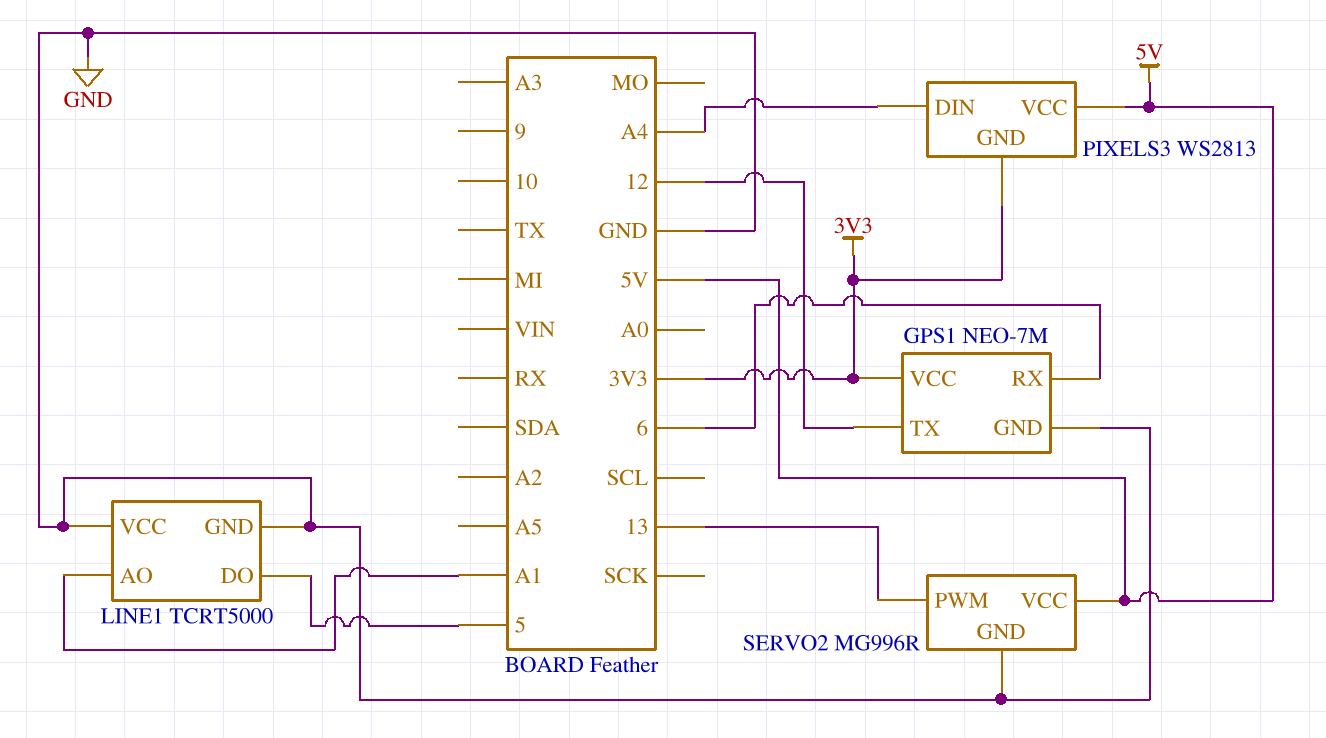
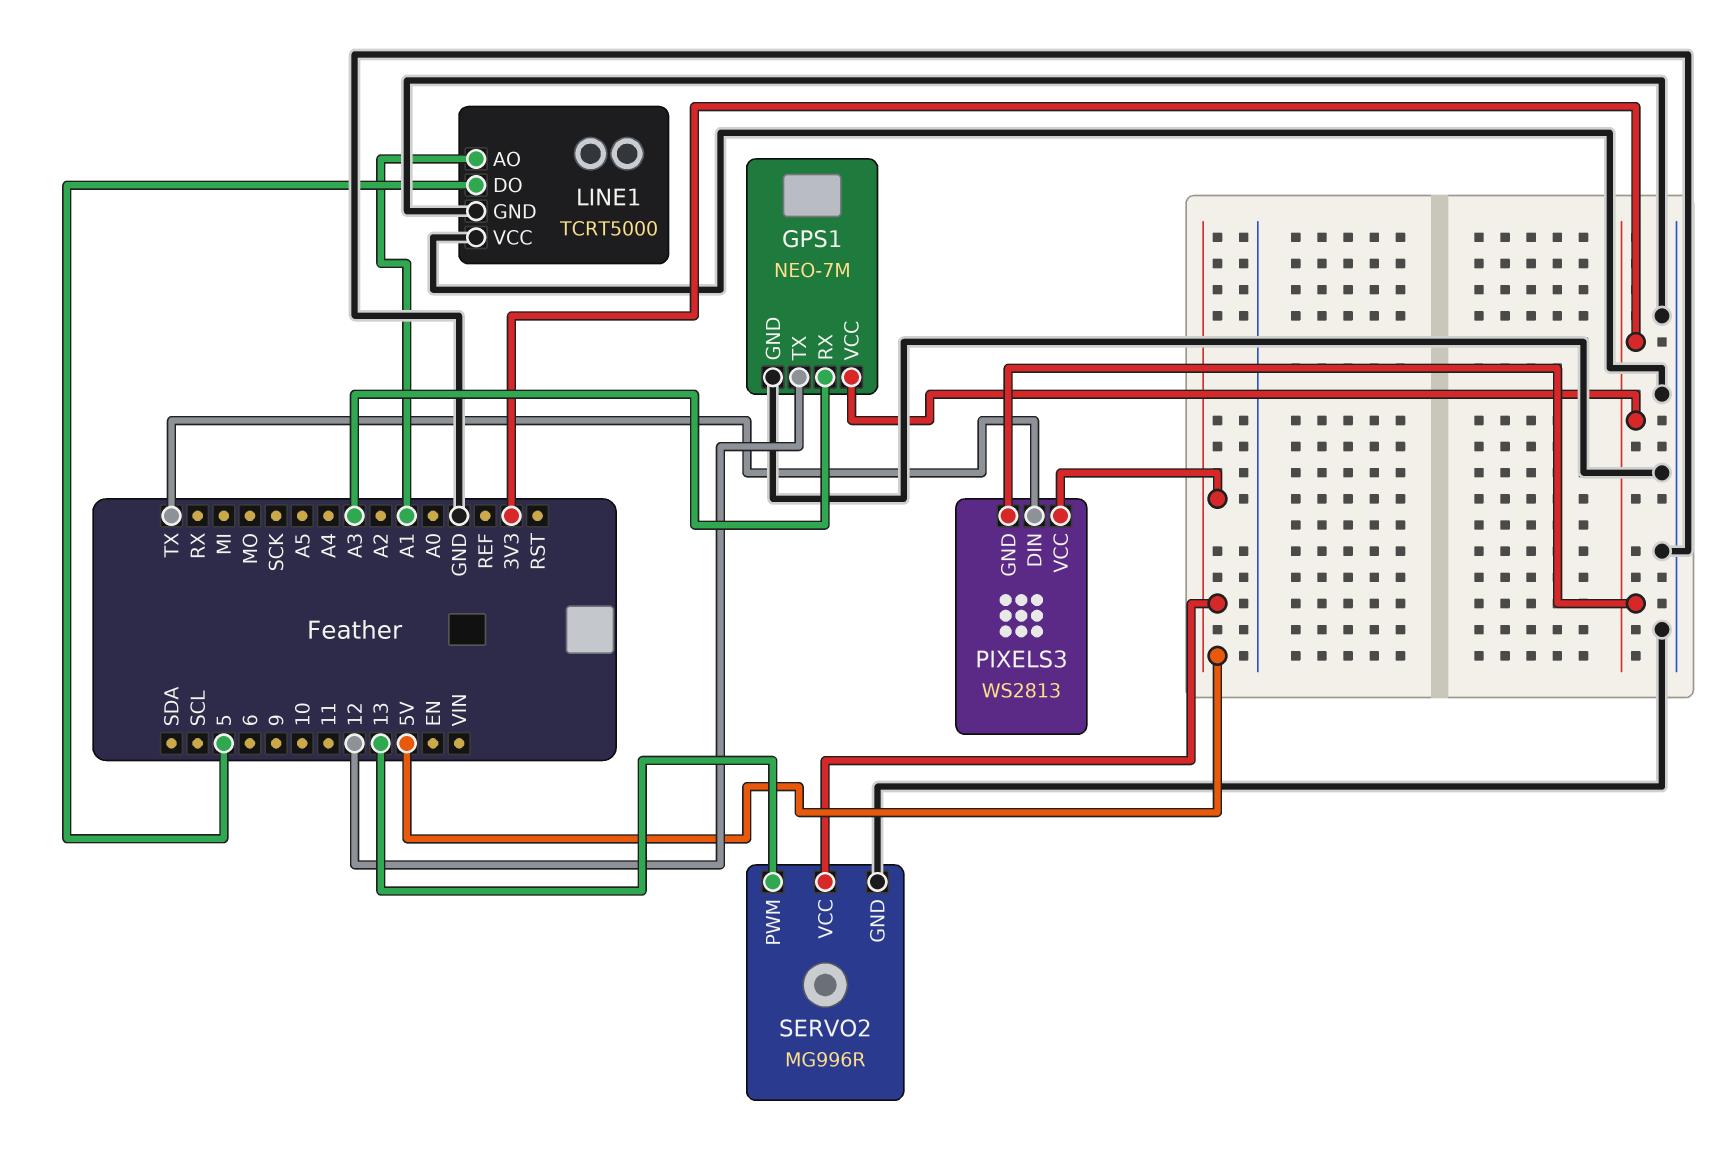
GPS1 pin RX: 6 -> A3
PIXELS3 pin DIN: A4 -> TX

